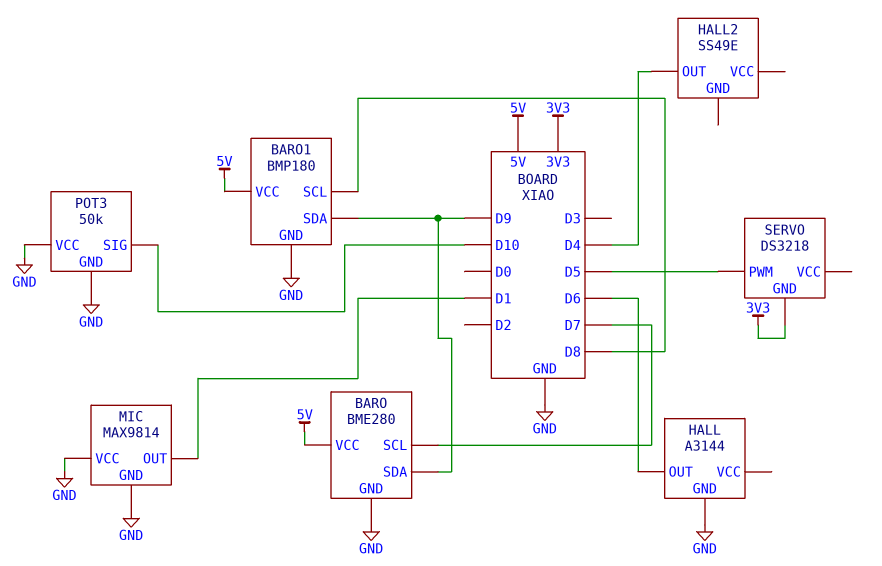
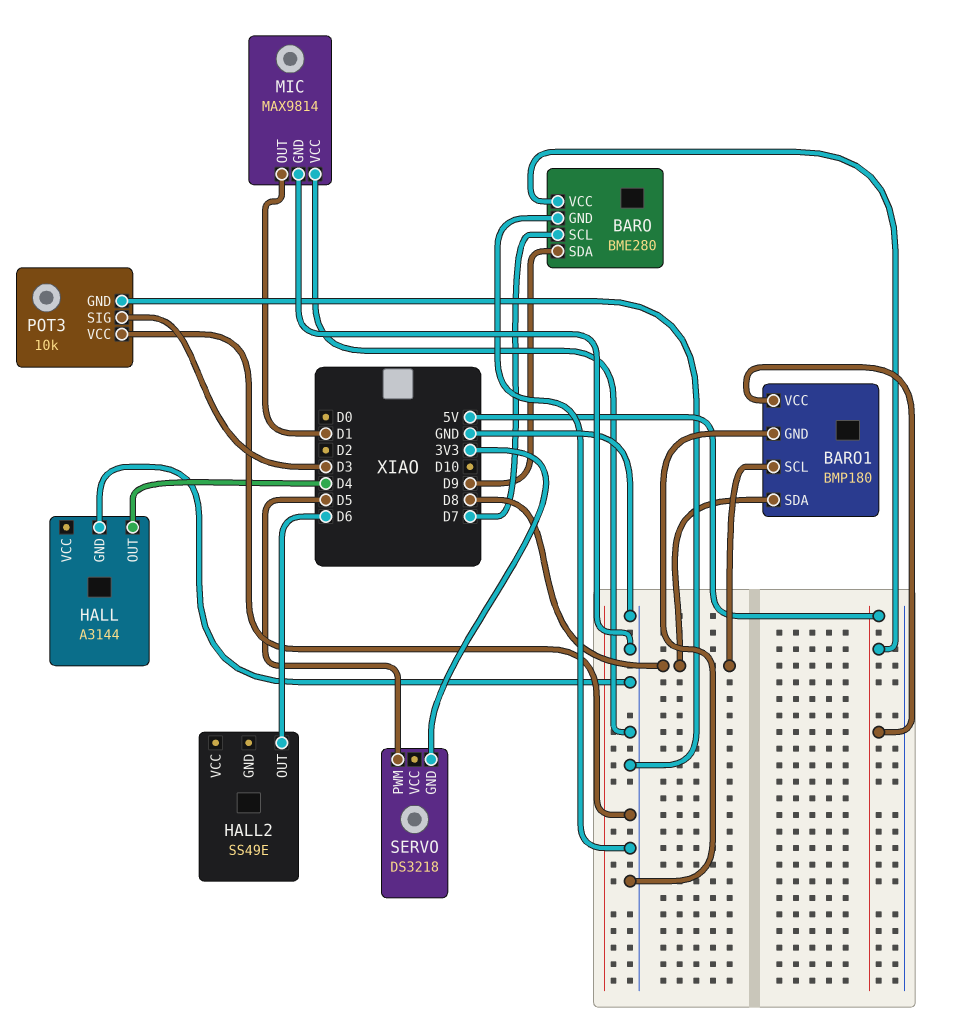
BARO1 pin SDA: D9 -> D8
HALL pin OUT: D6 -> D4
HALL2 pin OUT: D4 -> D6
POT3: 50k -> 10k
POT3 pin SIG: D10 -> D3

